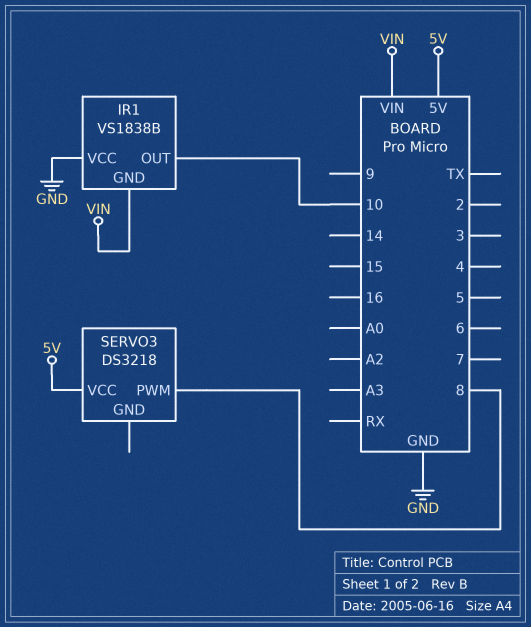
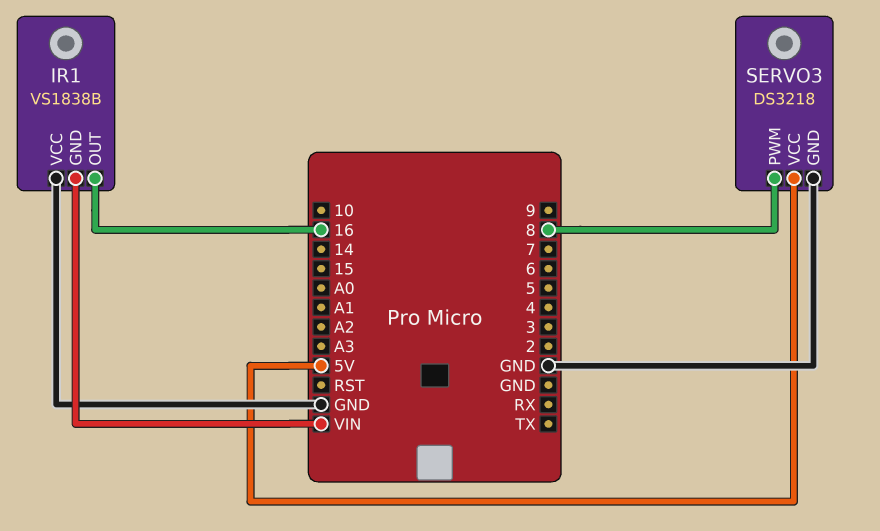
IR1 pin OUT: 10 -> 16
SERVO3 pin GND: none -> GND

